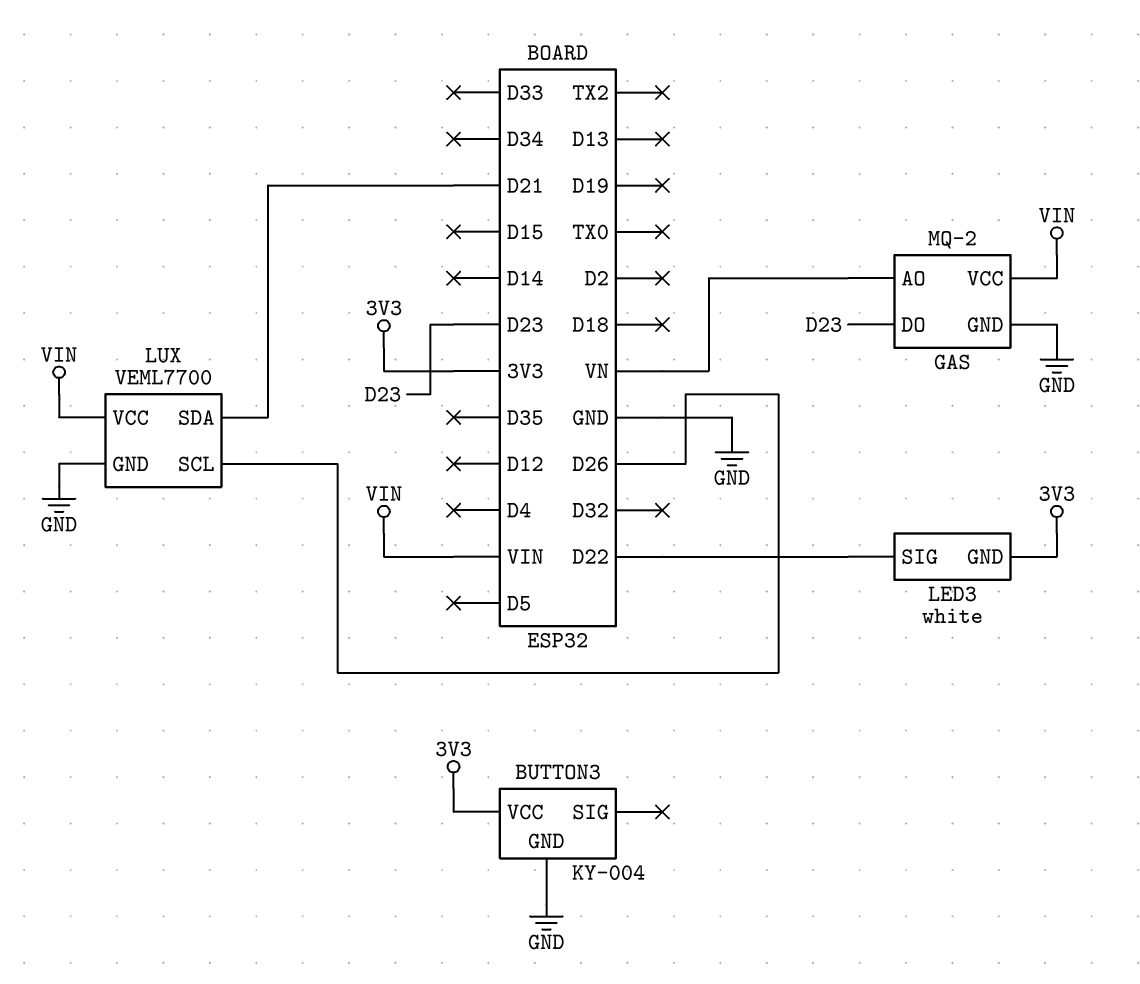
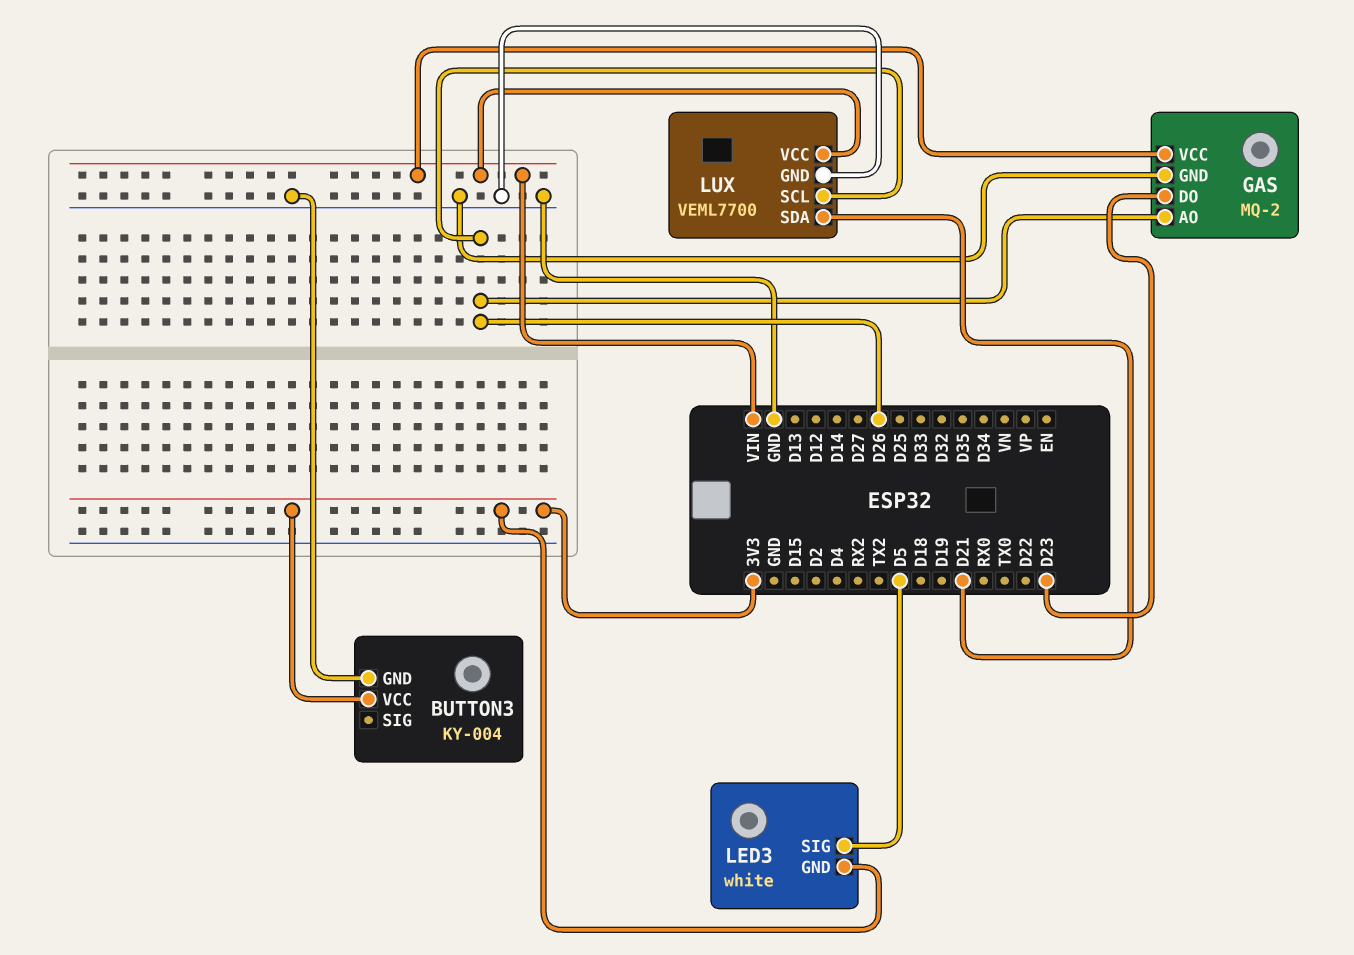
GAS pin AO: VN -> D26
LED3 pin SIG: D22 -> D5

